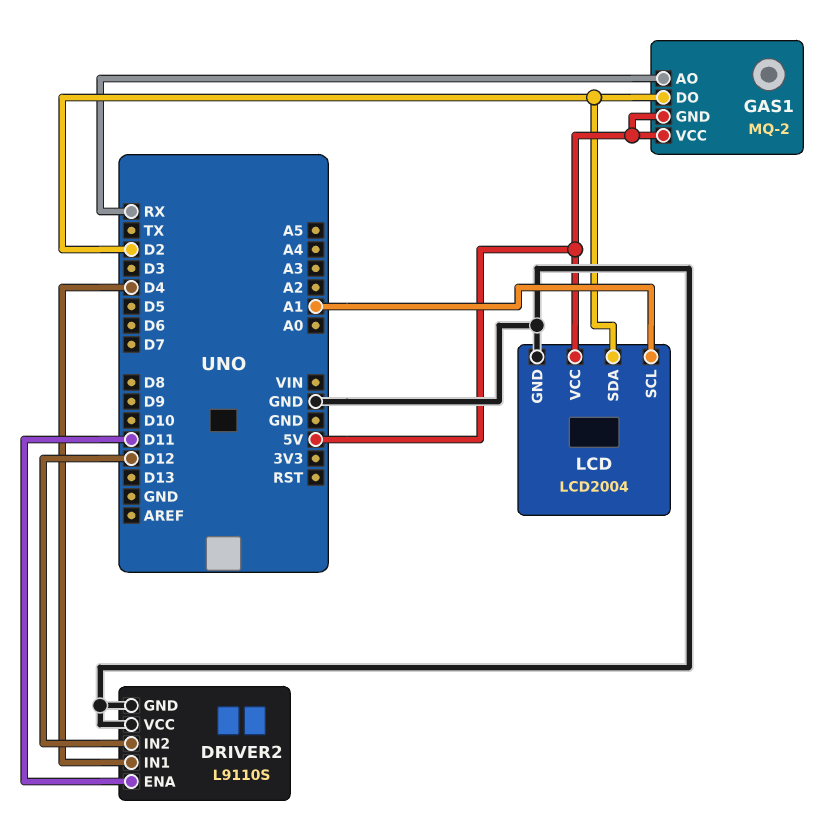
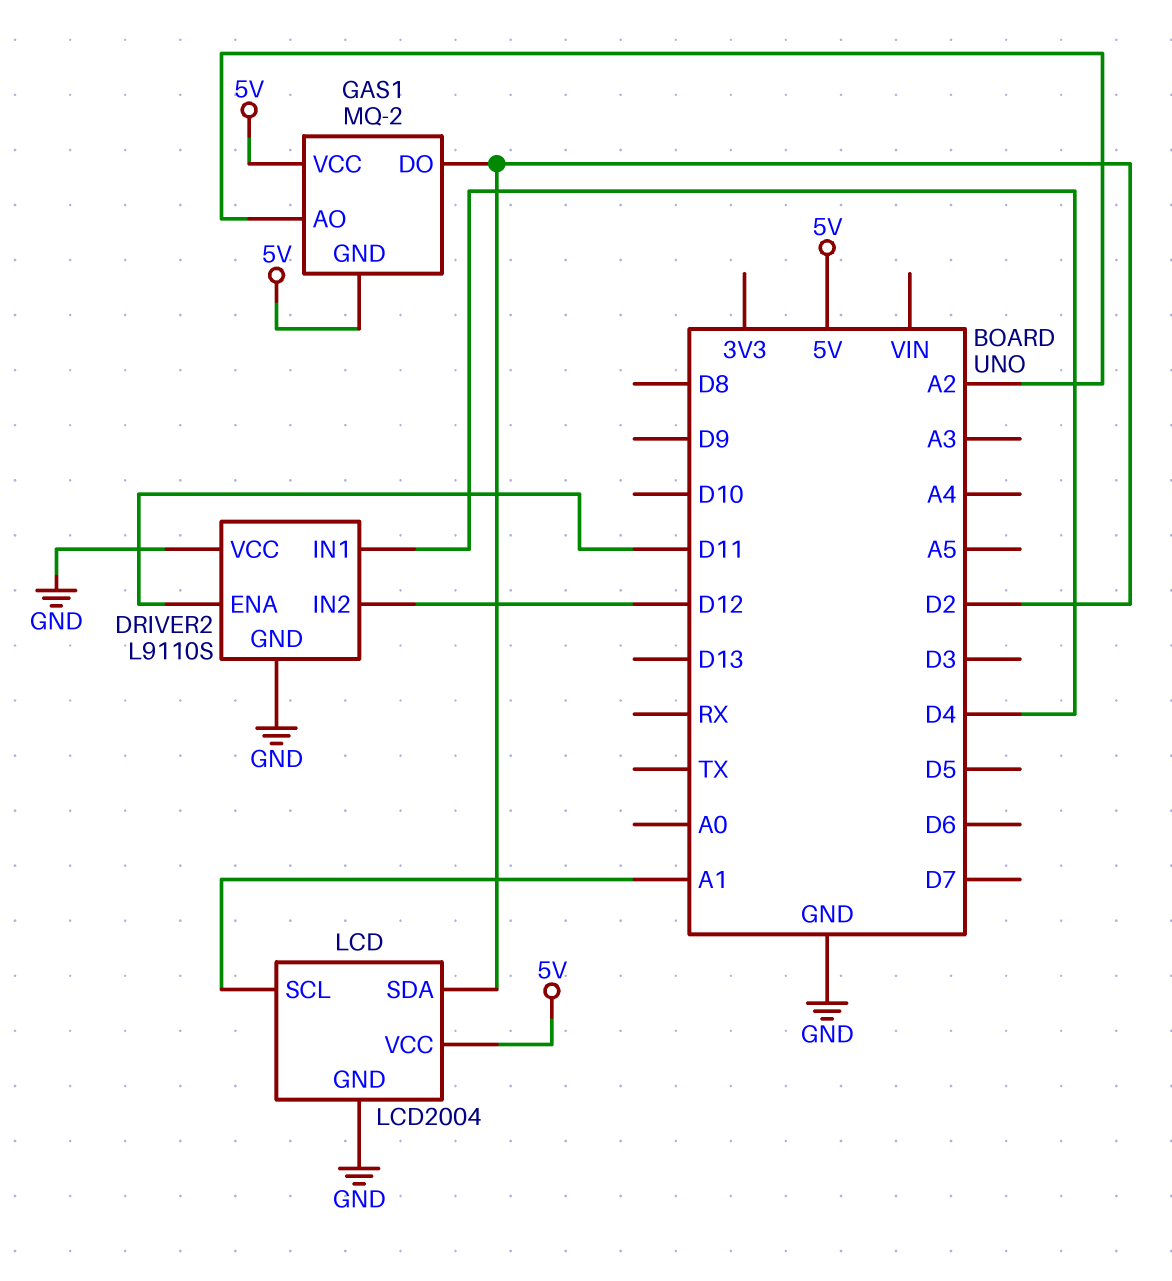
GAS1 pin AO: RX -> A2

